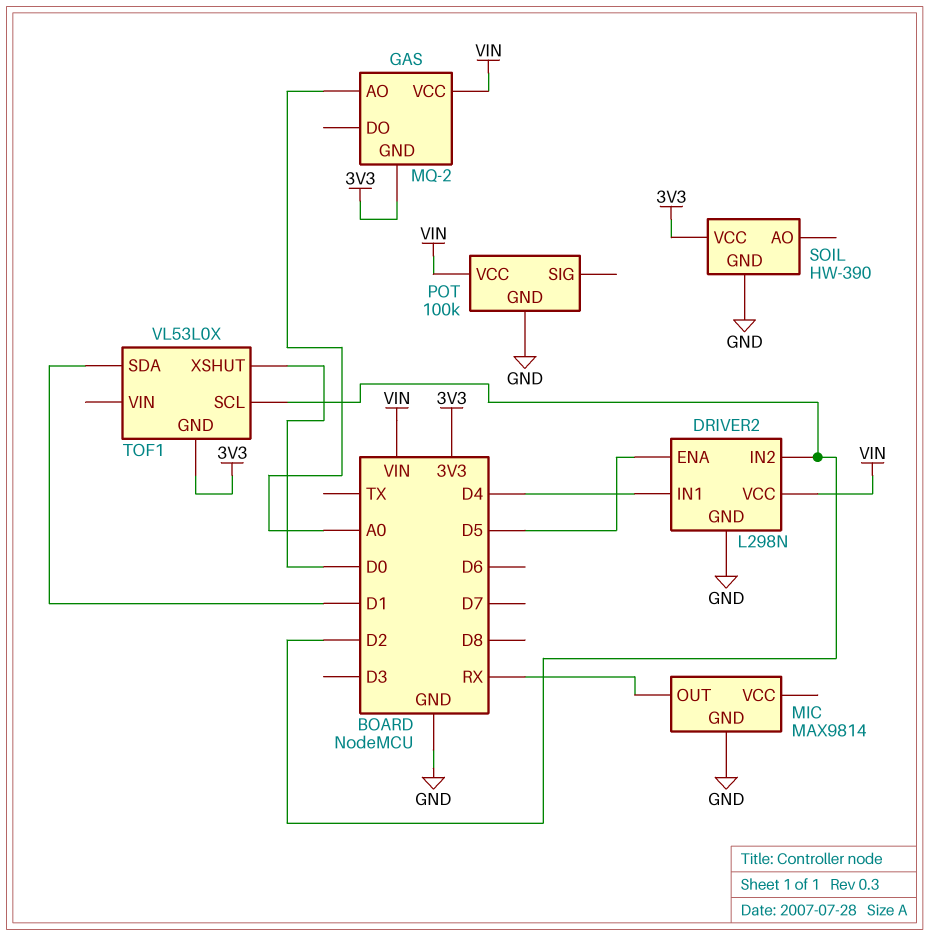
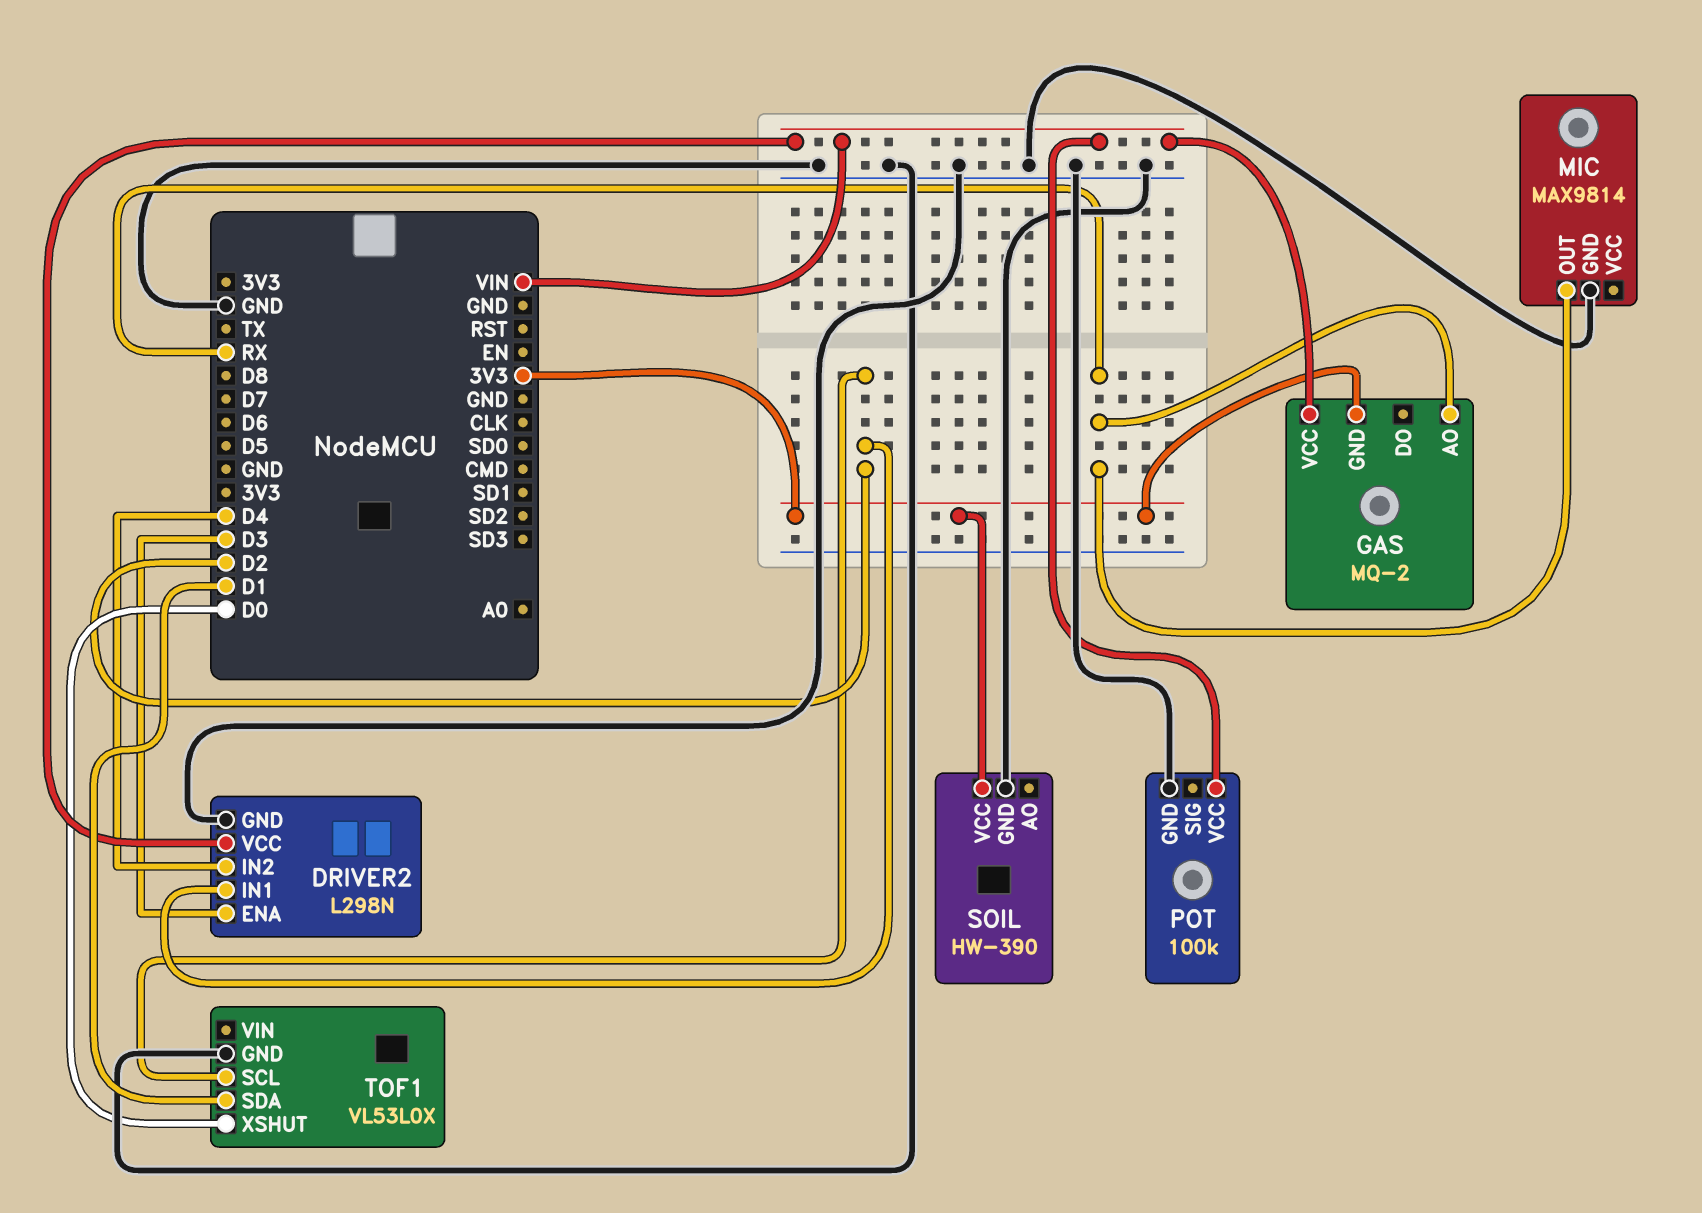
DRIVER2 pin ENA: D5 -> D3
DRIVER2 pin IN1: D4 -> D2
DRIVER2 pin IN2: D2 -> D4
GAS pin AO: A0 -> RX
TOF1 pin GND: 3V3 -> GND

